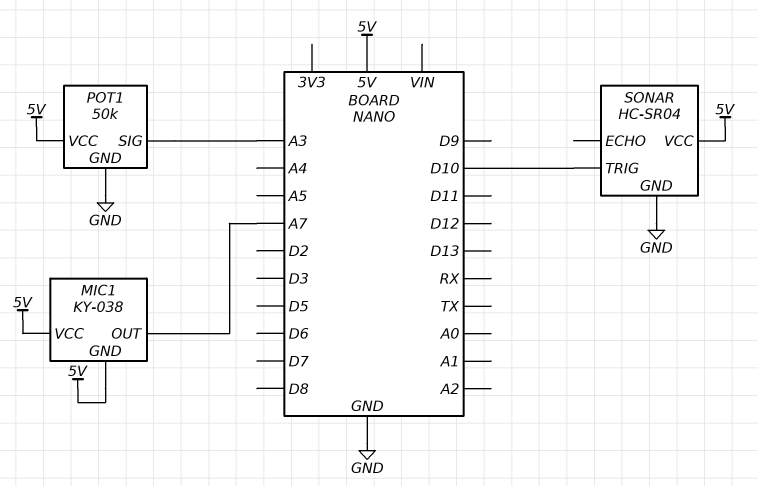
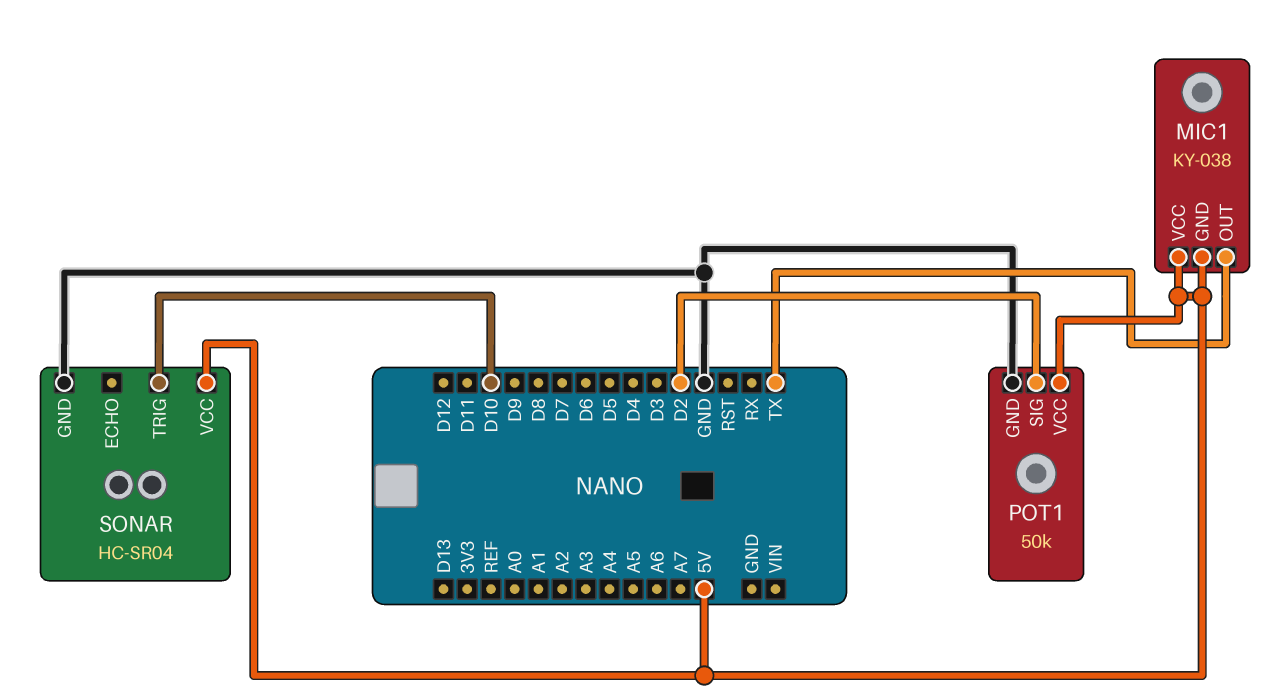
MIC1 pin OUT: A7 -> TX
POT1 pin SIG: A3 -> D2

